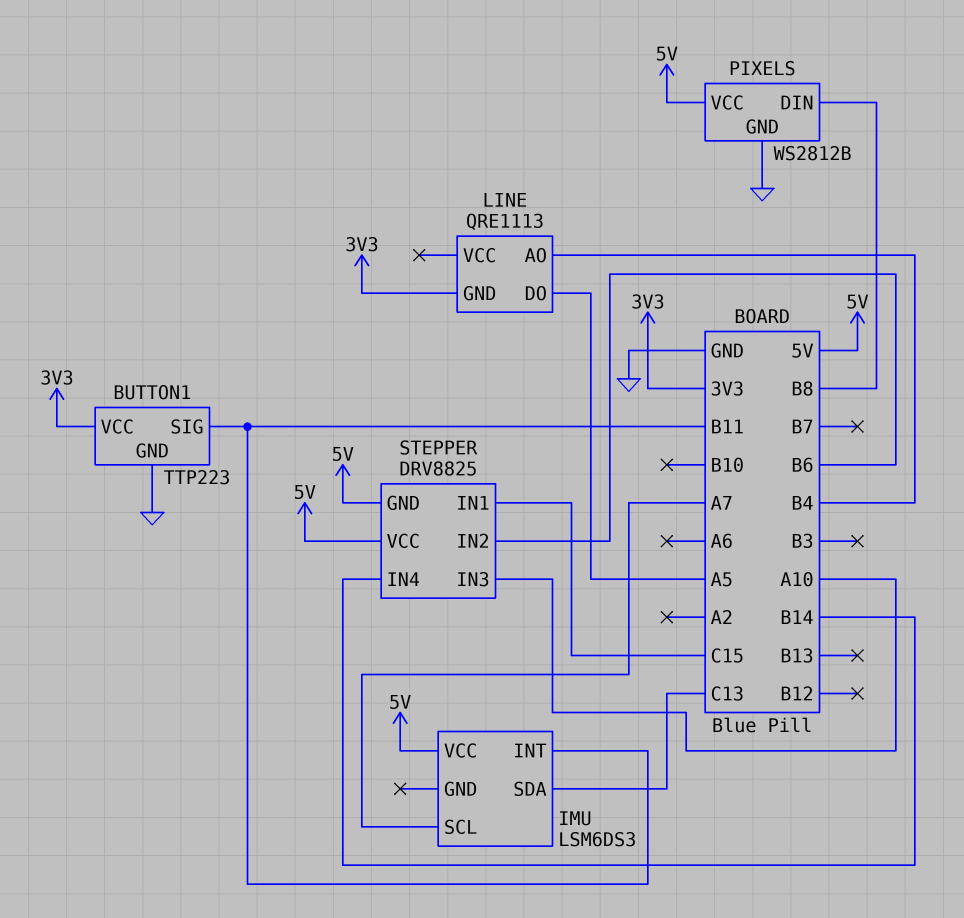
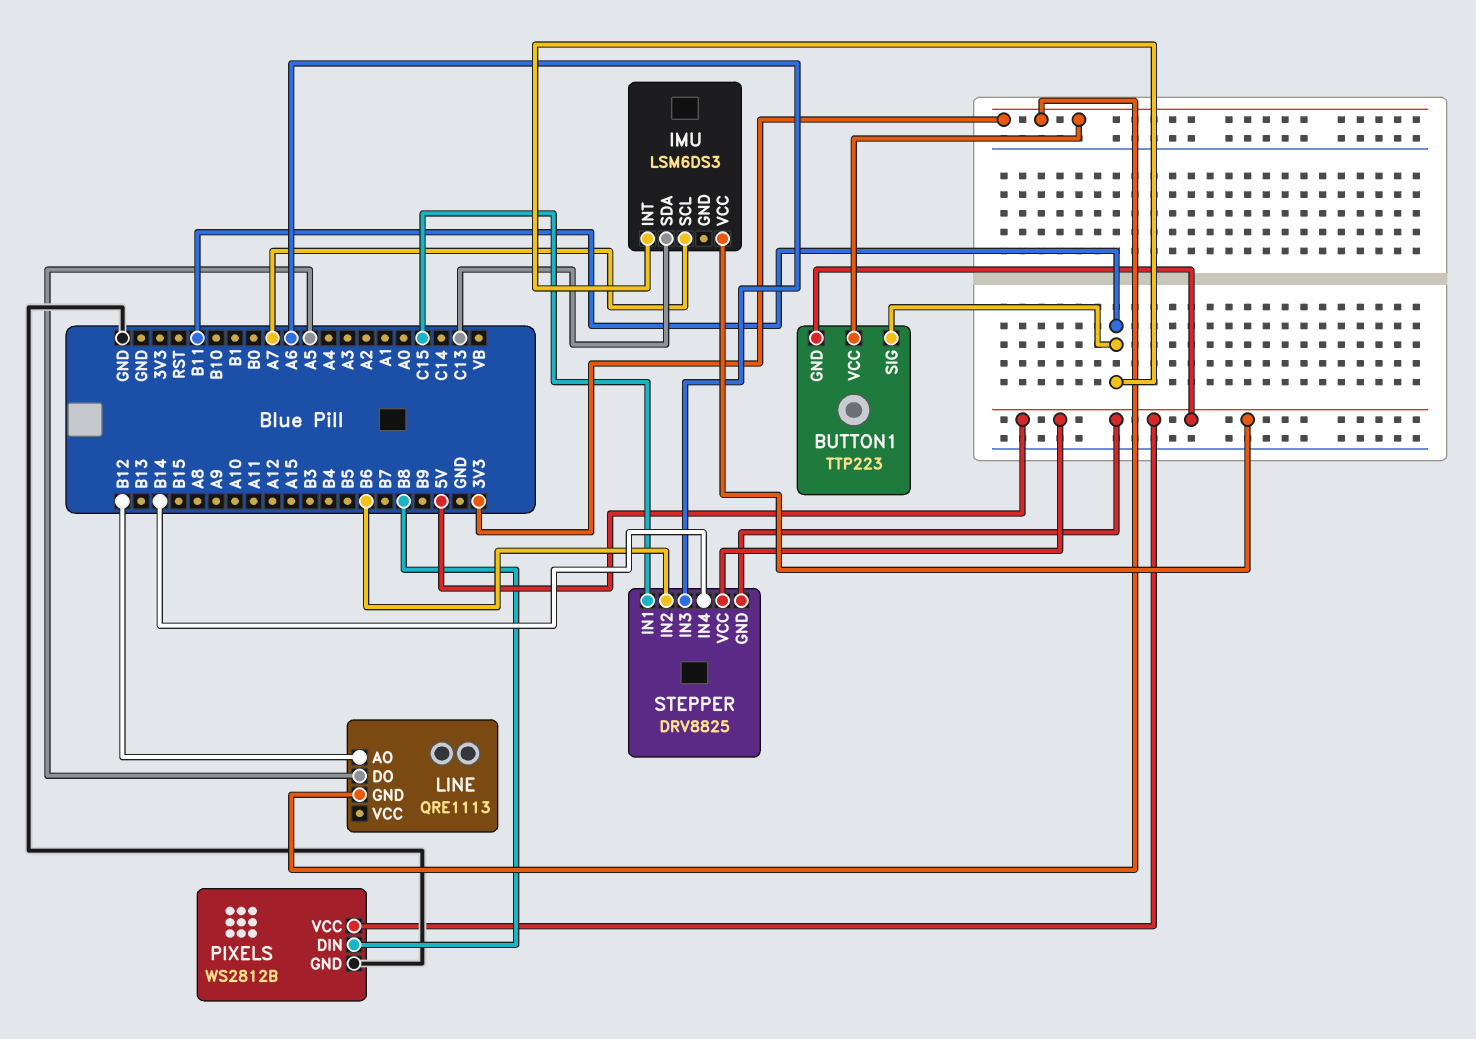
BUTTON1 pin GND: GND -> 5V
LINE pin AO: B4 -> B12
STEPPER pin IN3: A10 -> A6

